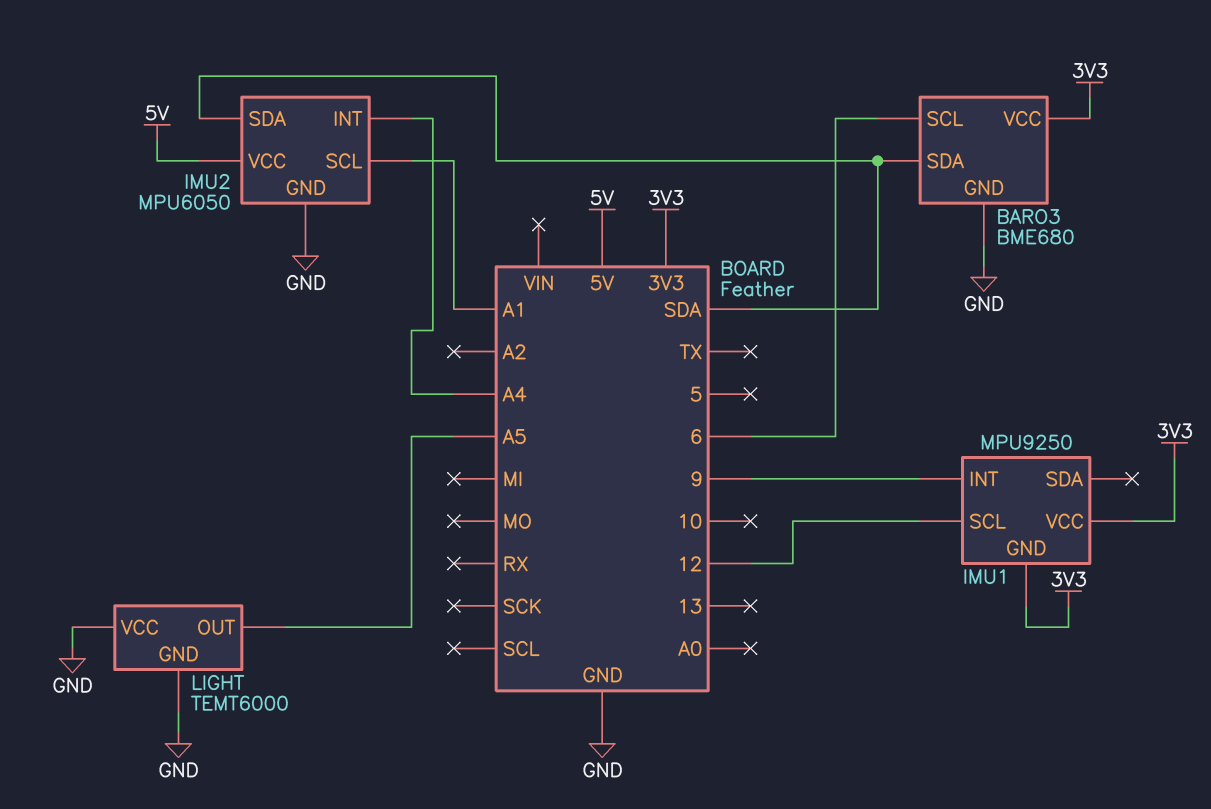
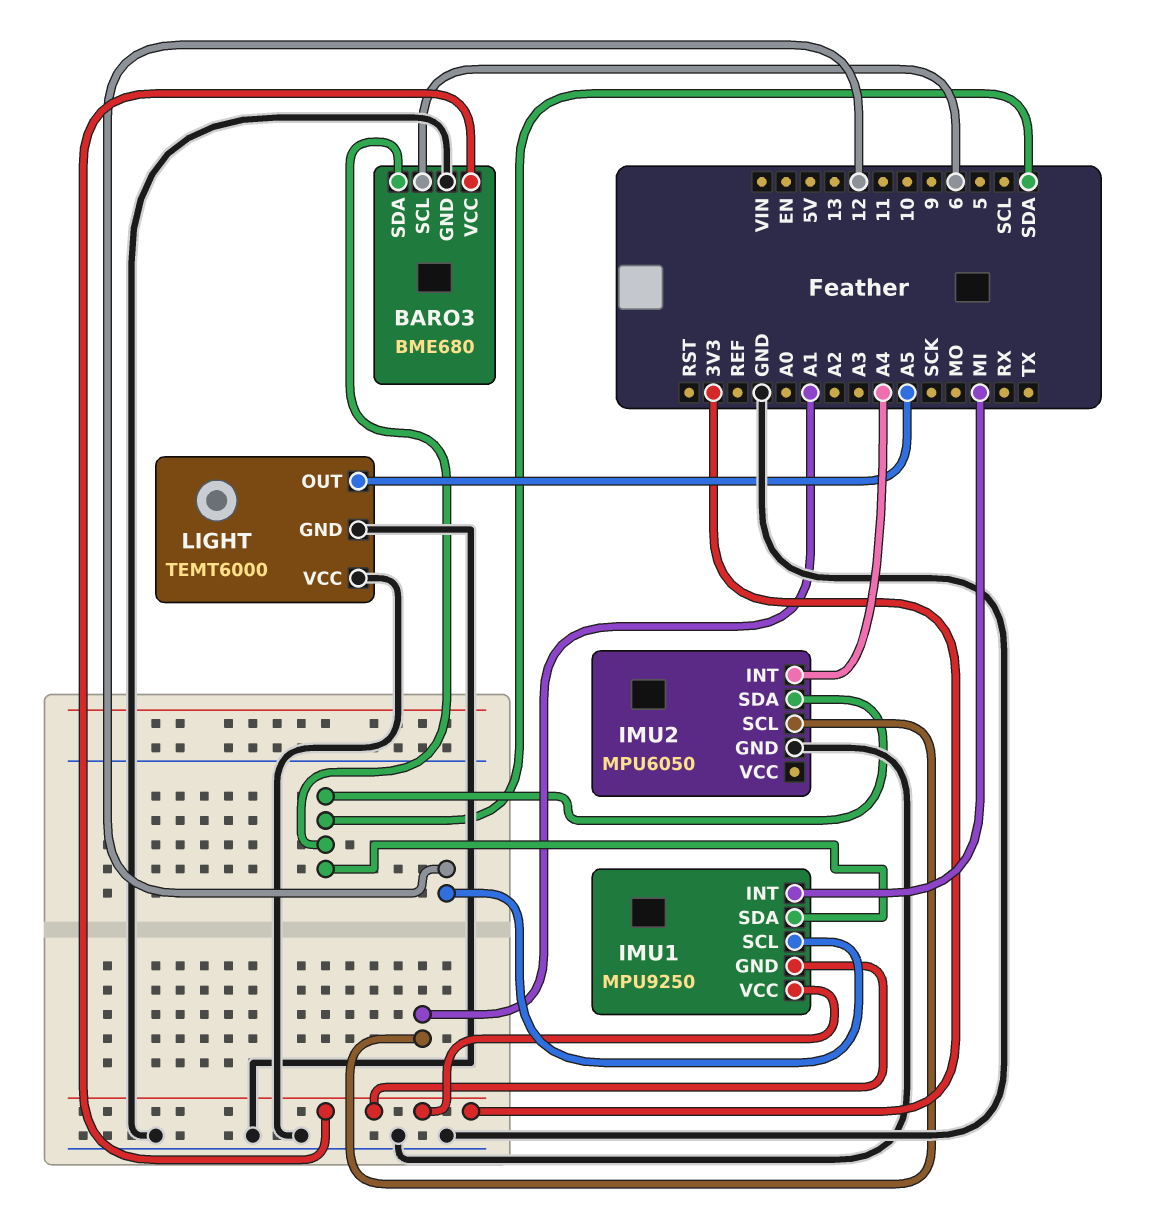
IMU1 pin INT: 9 -> MI
IMU1 pin SDA: none -> SDA
IMU2 pin VCC: 5V -> none

